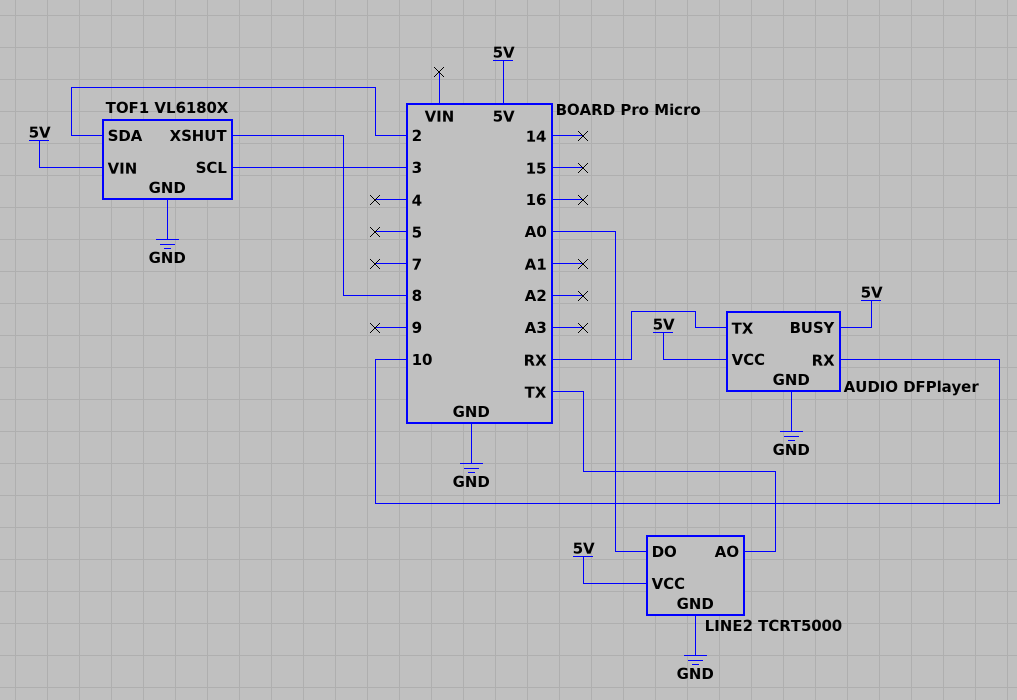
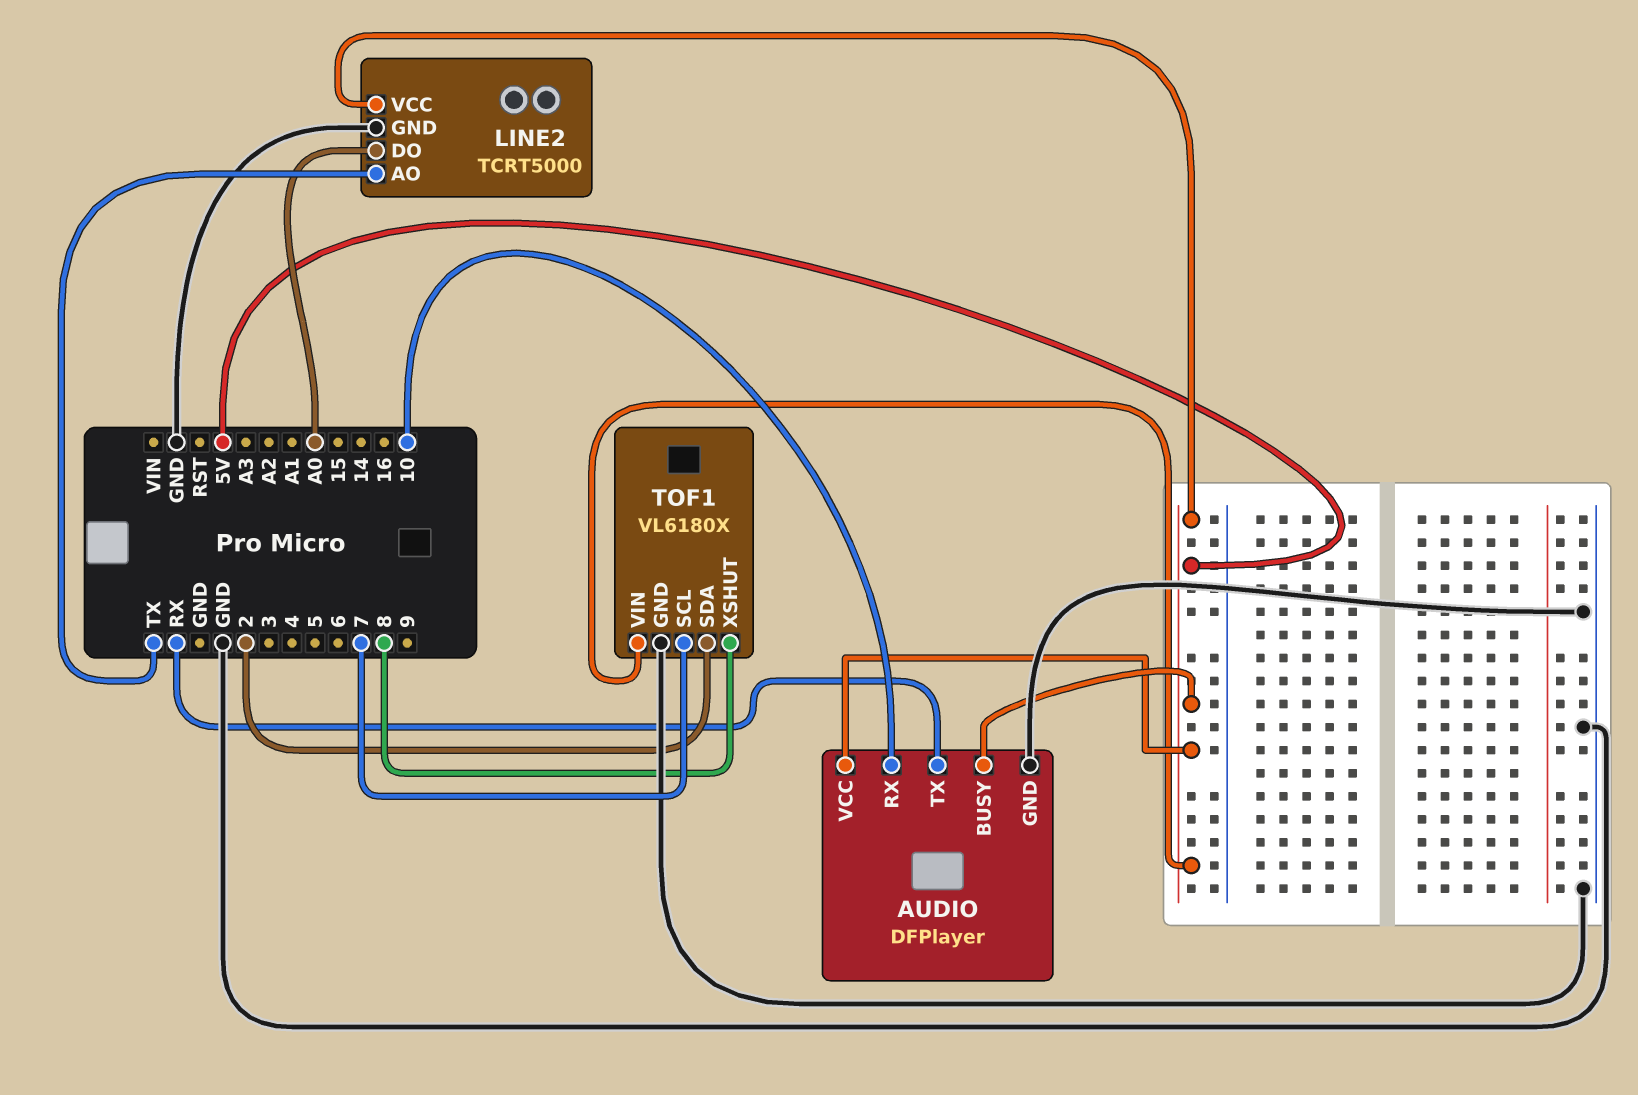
TOF1 pin SCL: 3 -> 7

